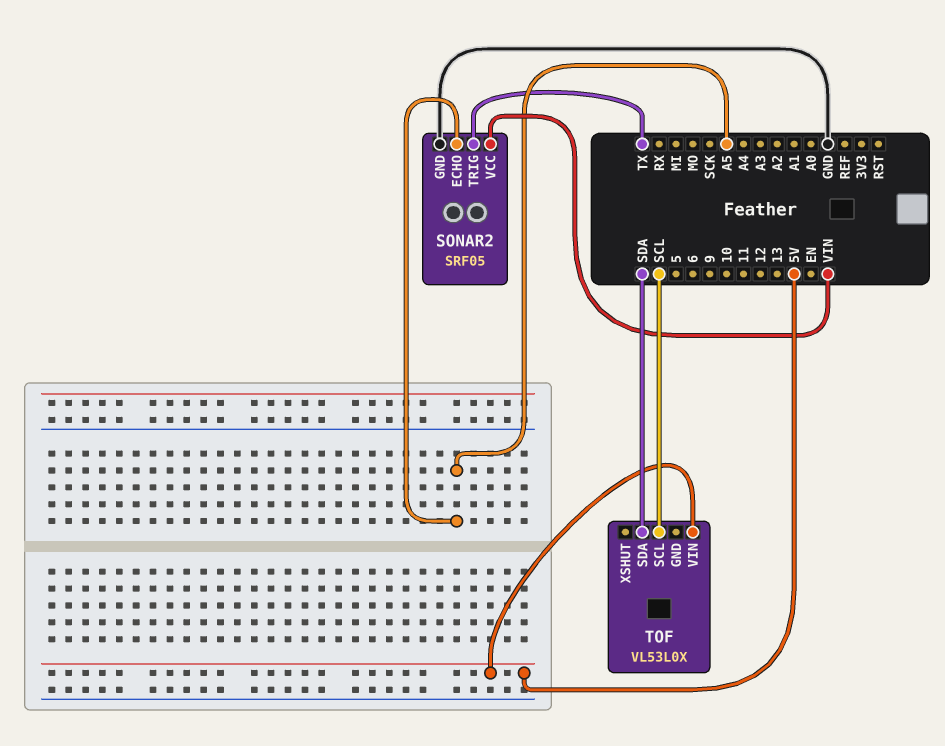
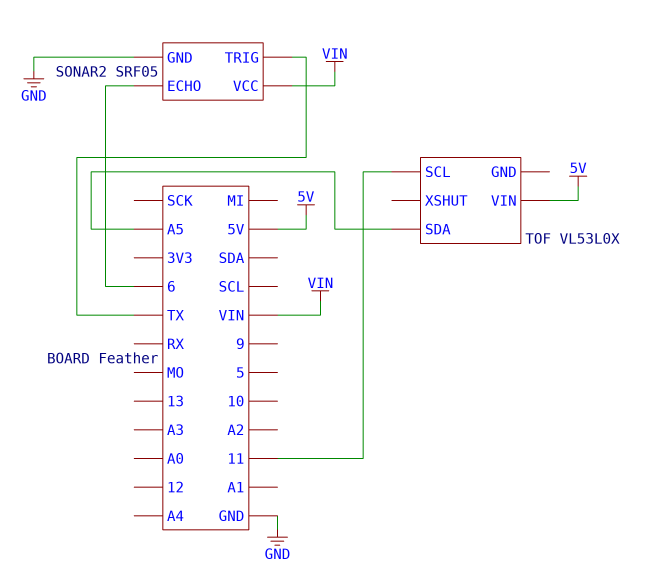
SONAR2 pin ECHO: A5 -> 6
TOF pin SCL: SCL -> 11
TOF pin SDA: SDA -> A5

